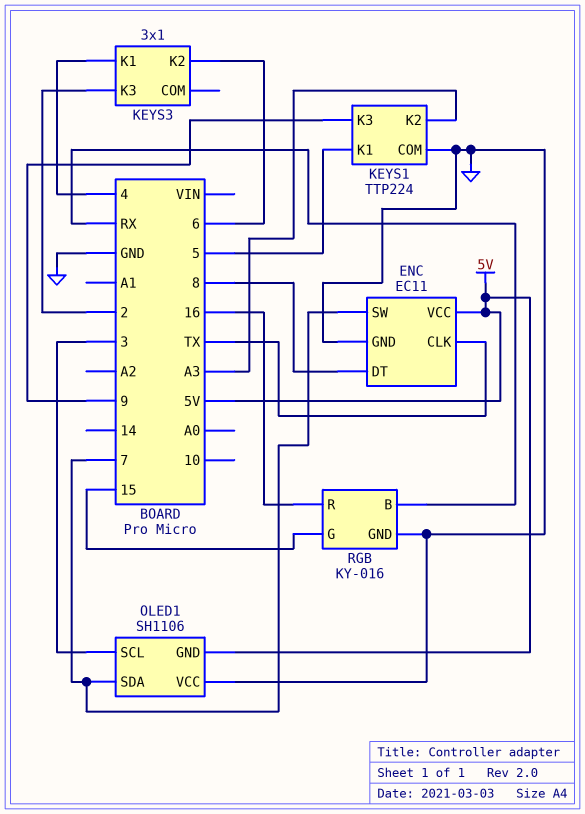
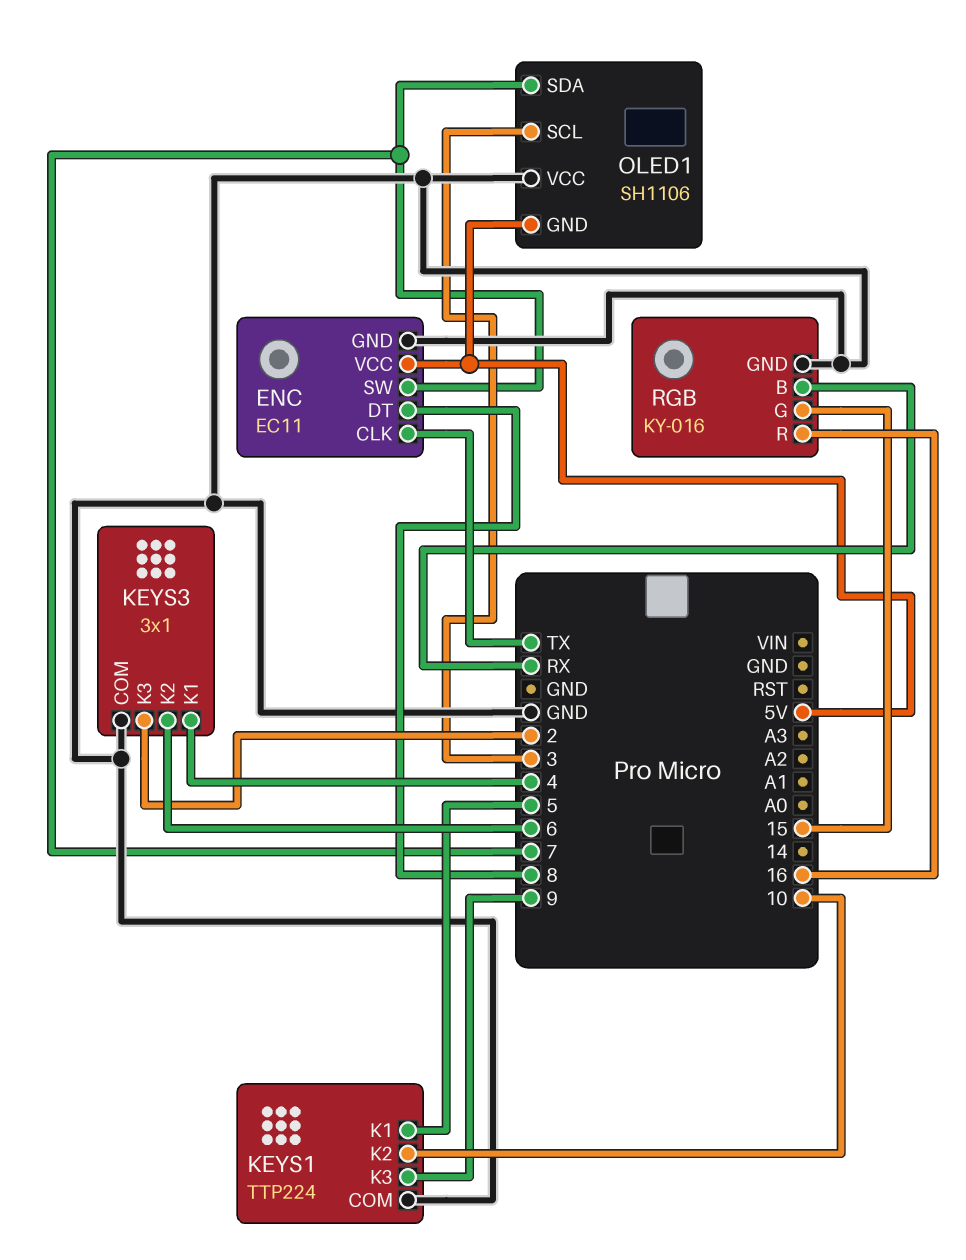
KEYS1 pin K2: A3 -> 10
KEYS3 pin COM: none -> GND

